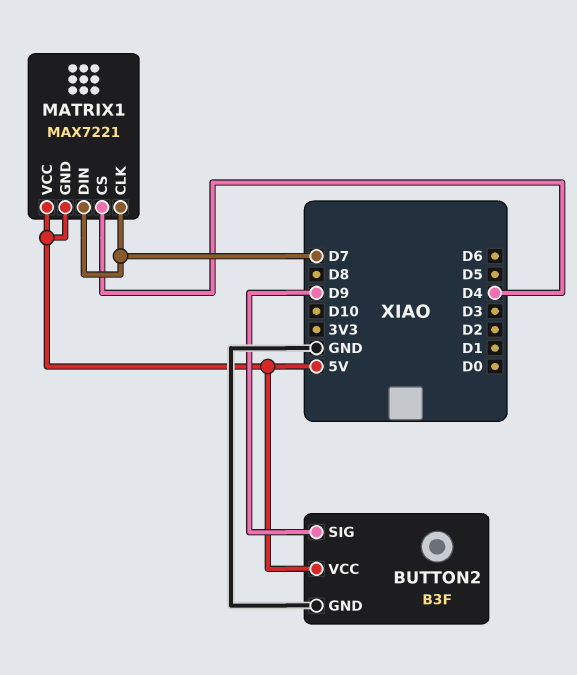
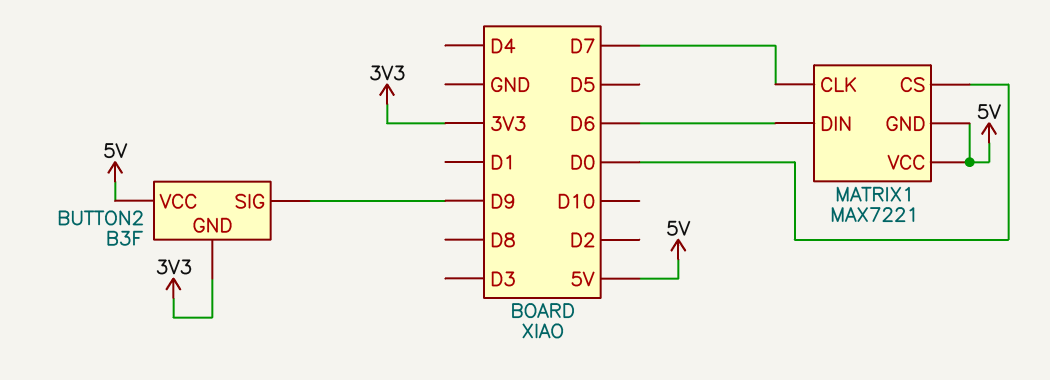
BUTTON2 pin GND: GND -> 3V3
MATRIX1 pin CS: D4 -> D0
MATRIX1 pin DIN: D7 -> D6

